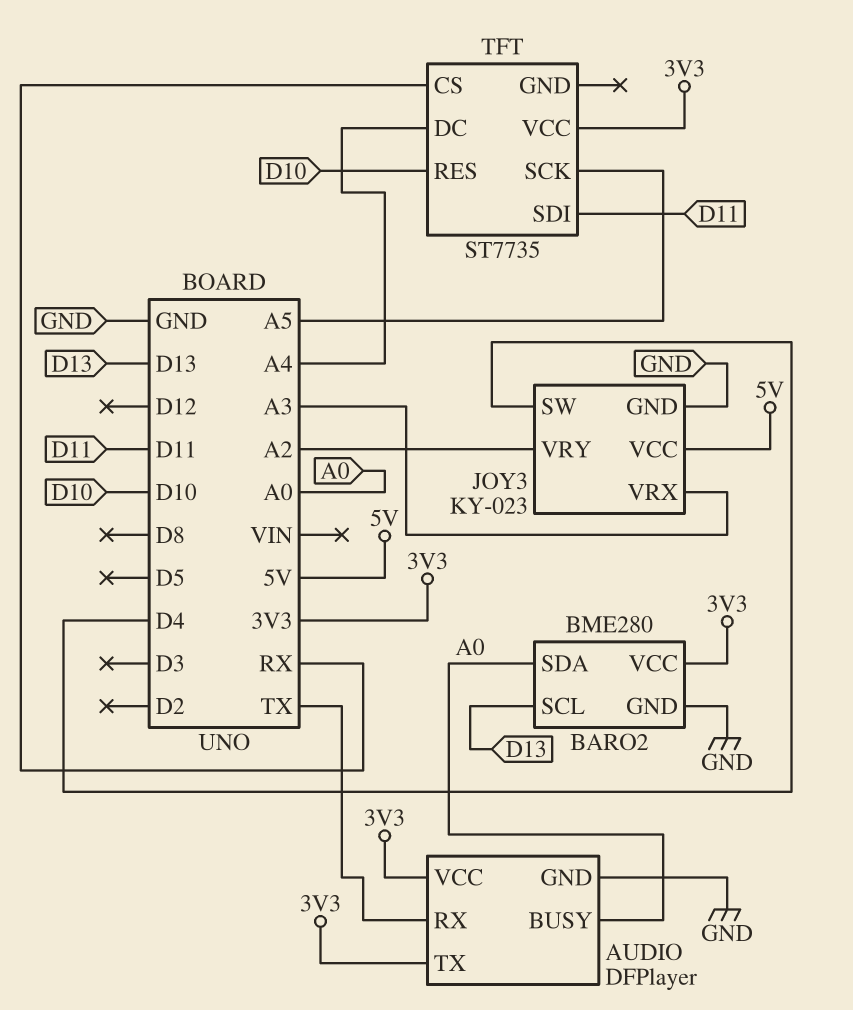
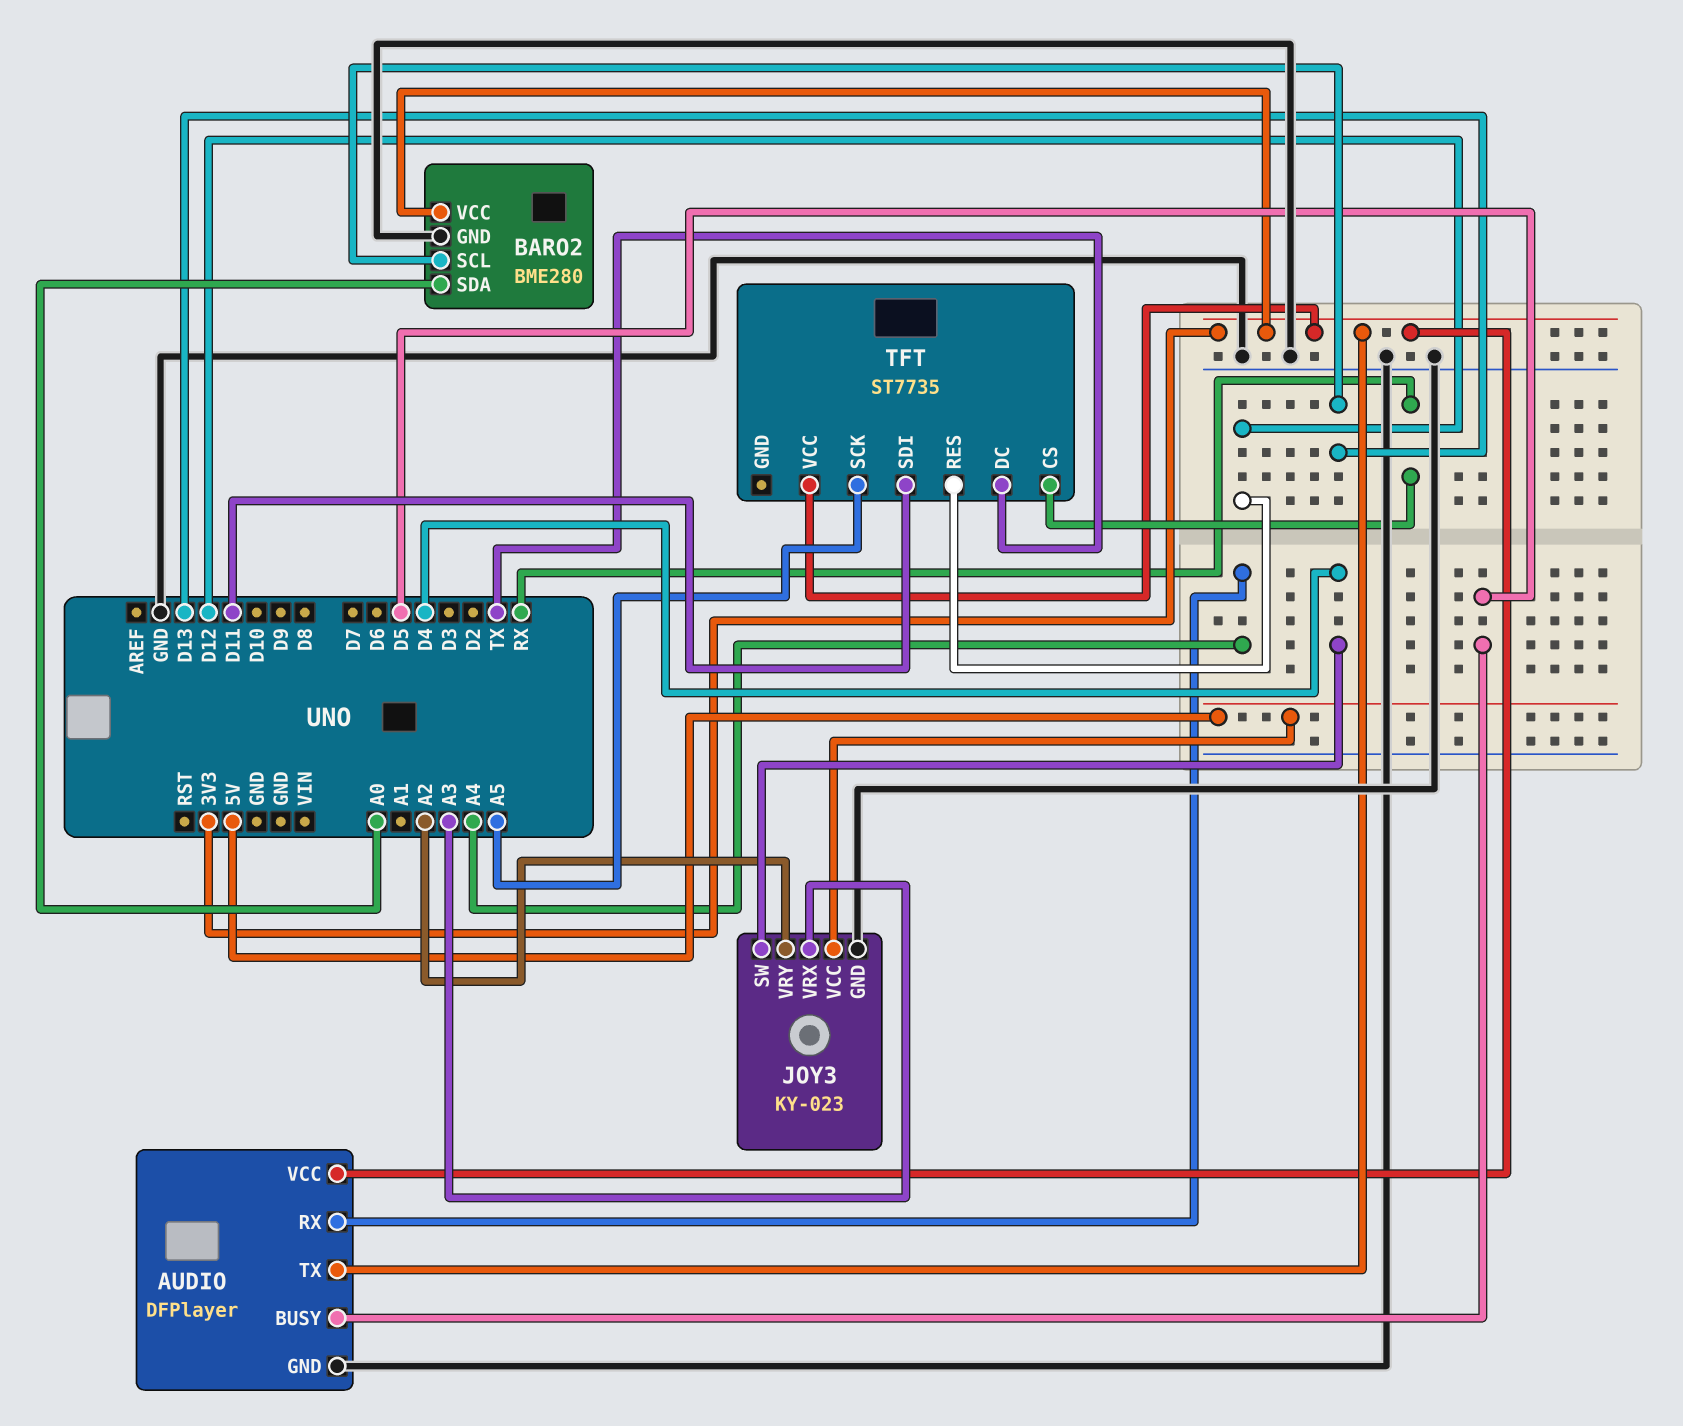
AUDIO pin BUSY: A0 -> D5
AUDIO pin RX: TX -> A4
TFT pin DC: A4 -> TX
TFT pin RES: D10 -> D12

